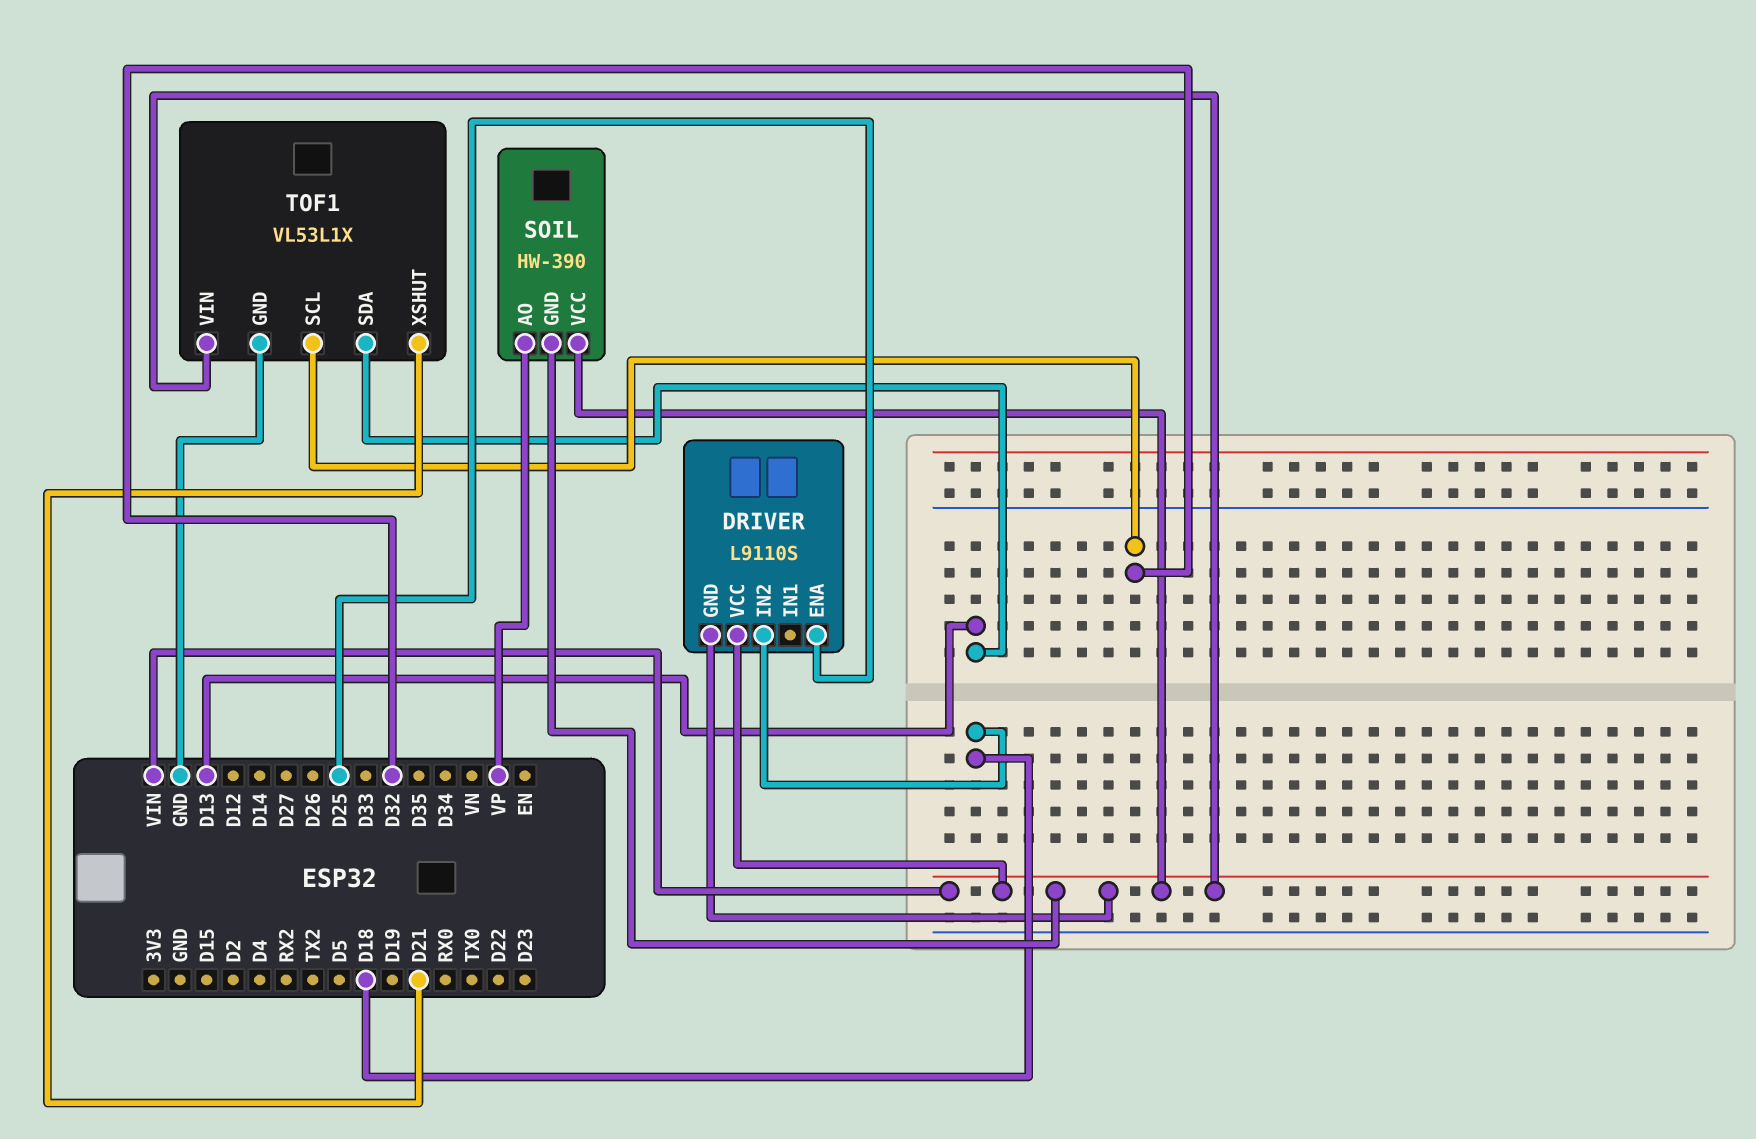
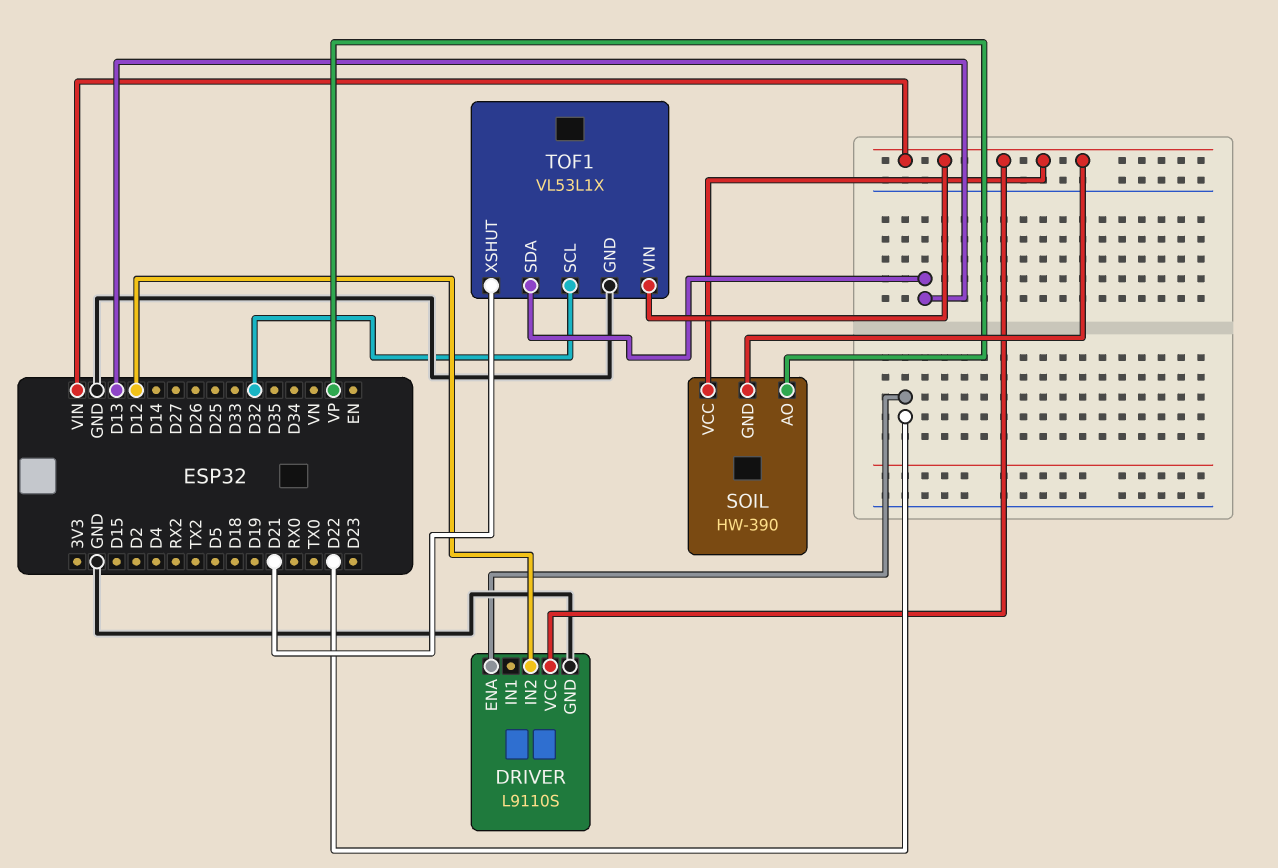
DRIVER pin ENA: D25 -> D22
DRIVER pin GND: VIN -> GND
DRIVER pin IN2: D18 -> D12

